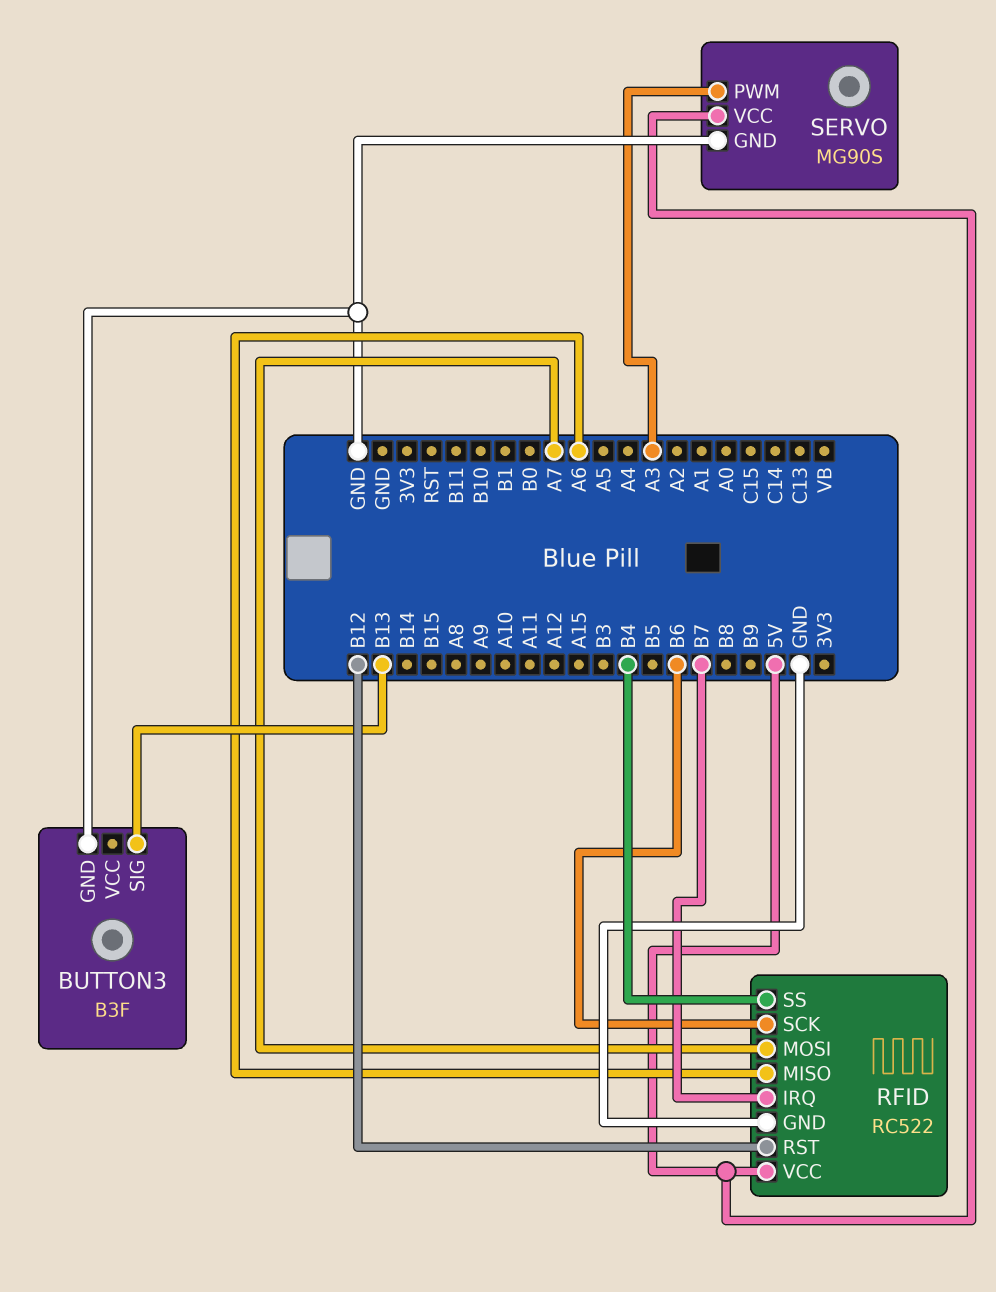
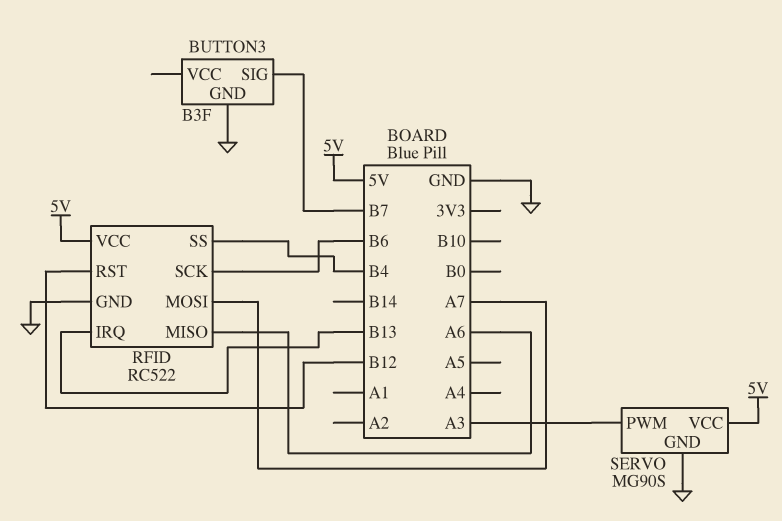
BUTTON3 pin SIG: B13 -> B7
RFID pin IRQ: B7 -> B13

